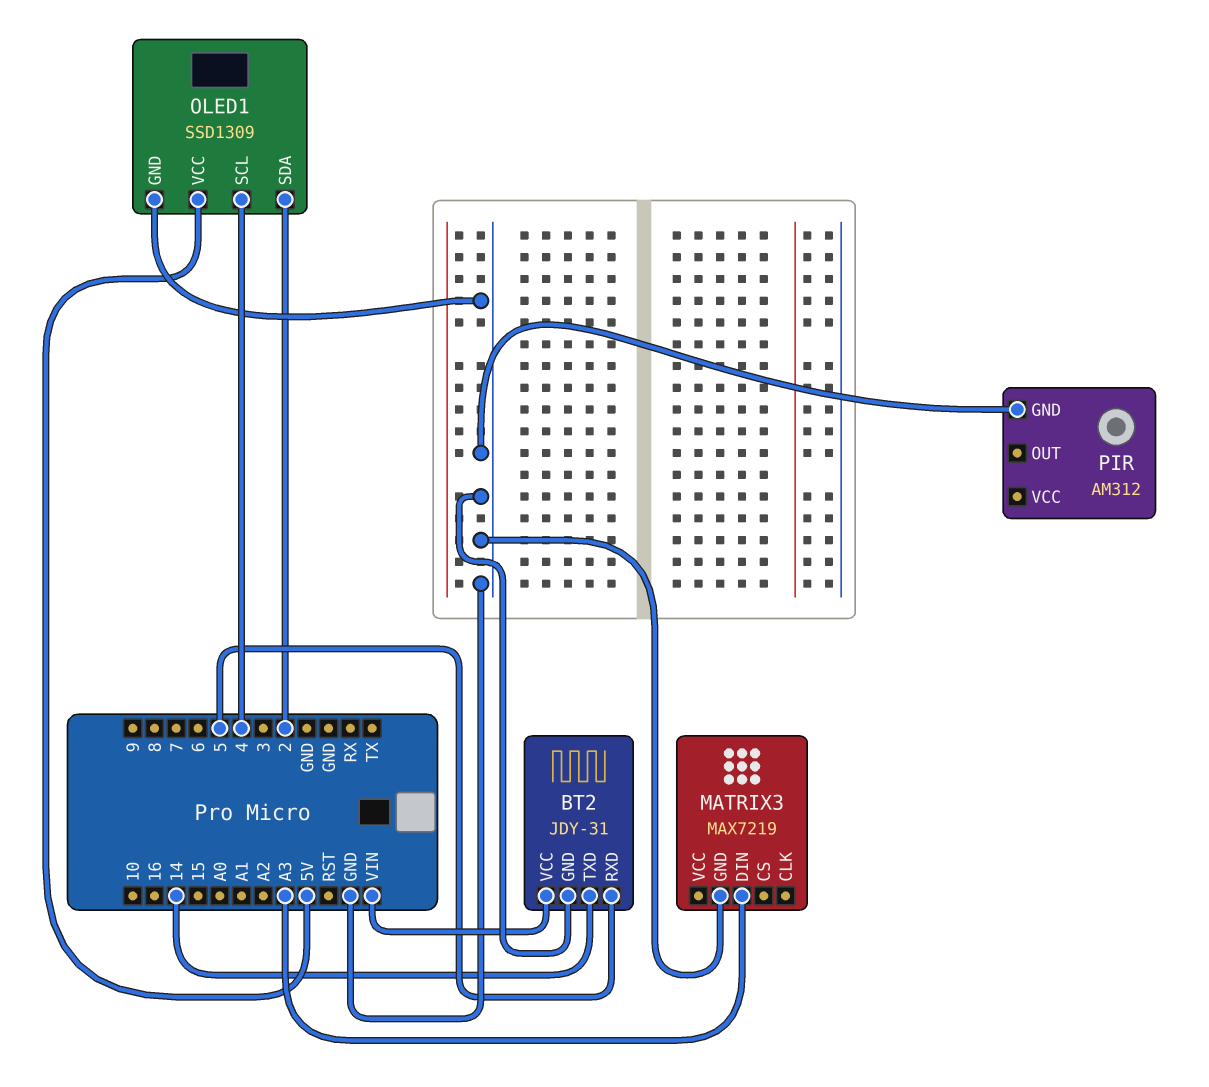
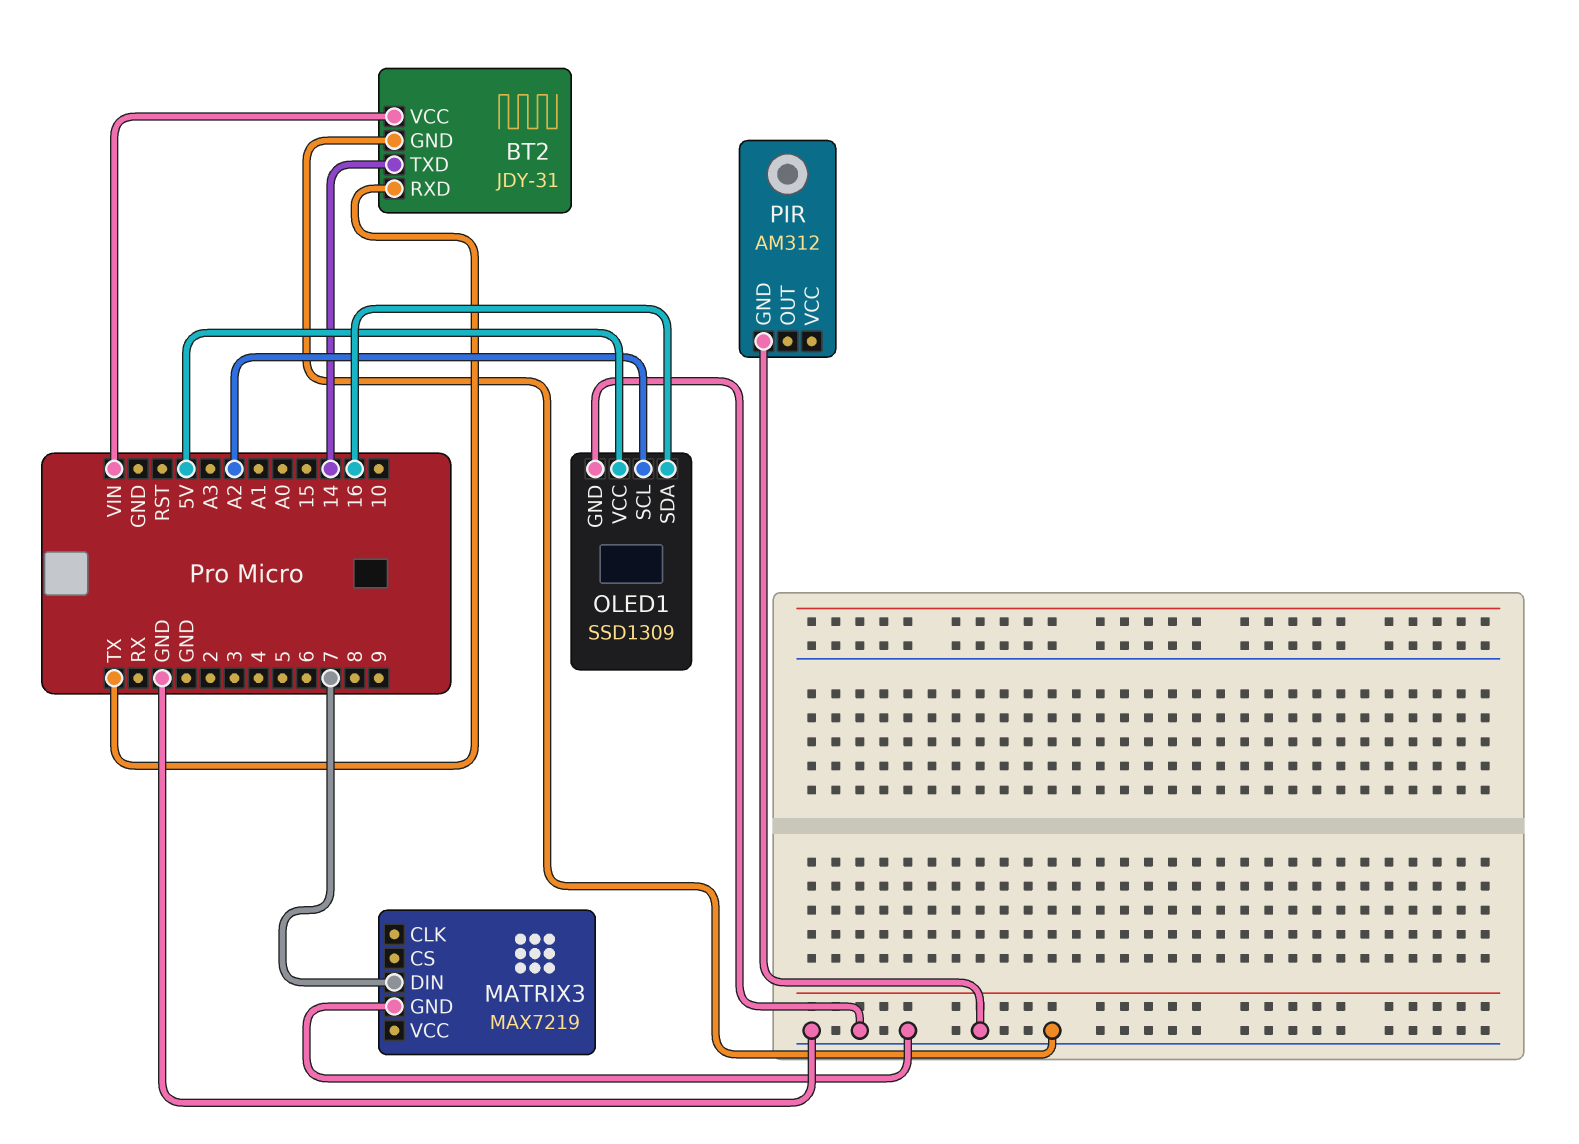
BT2 pin RXD: 5 -> TX
MATRIX3 pin DIN: A3 -> 7
OLED1 pin SCL: 4 -> A2
OLED1 pin SDA: 2 -> 16

